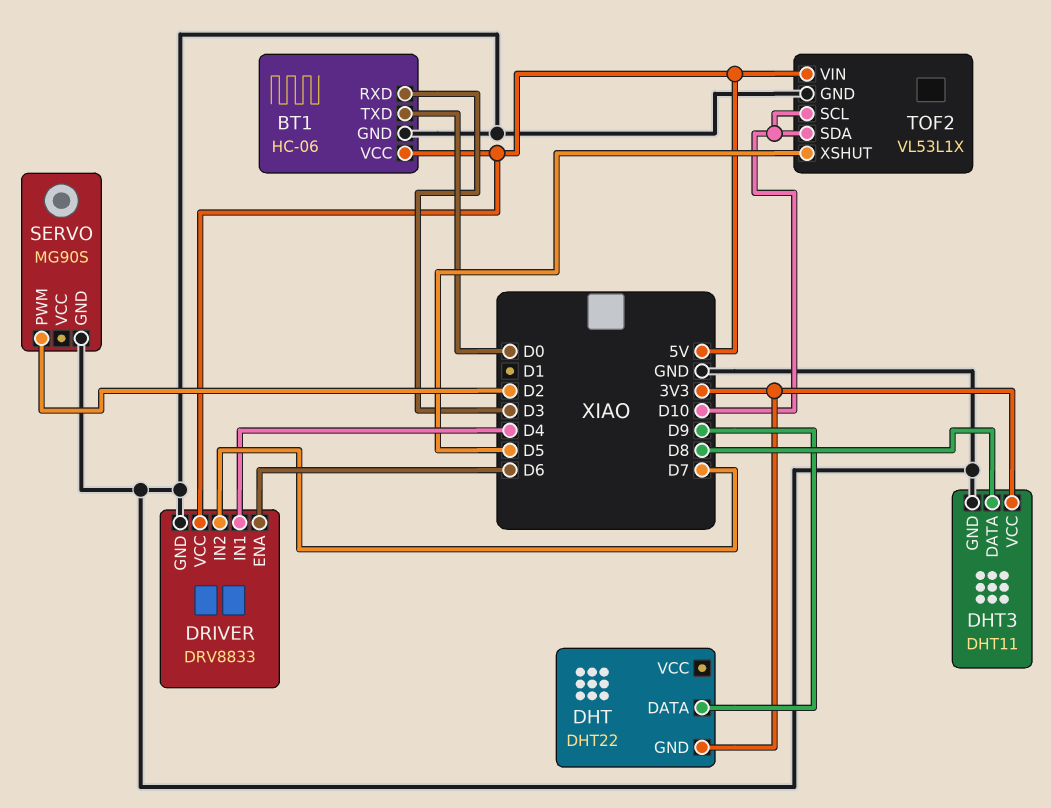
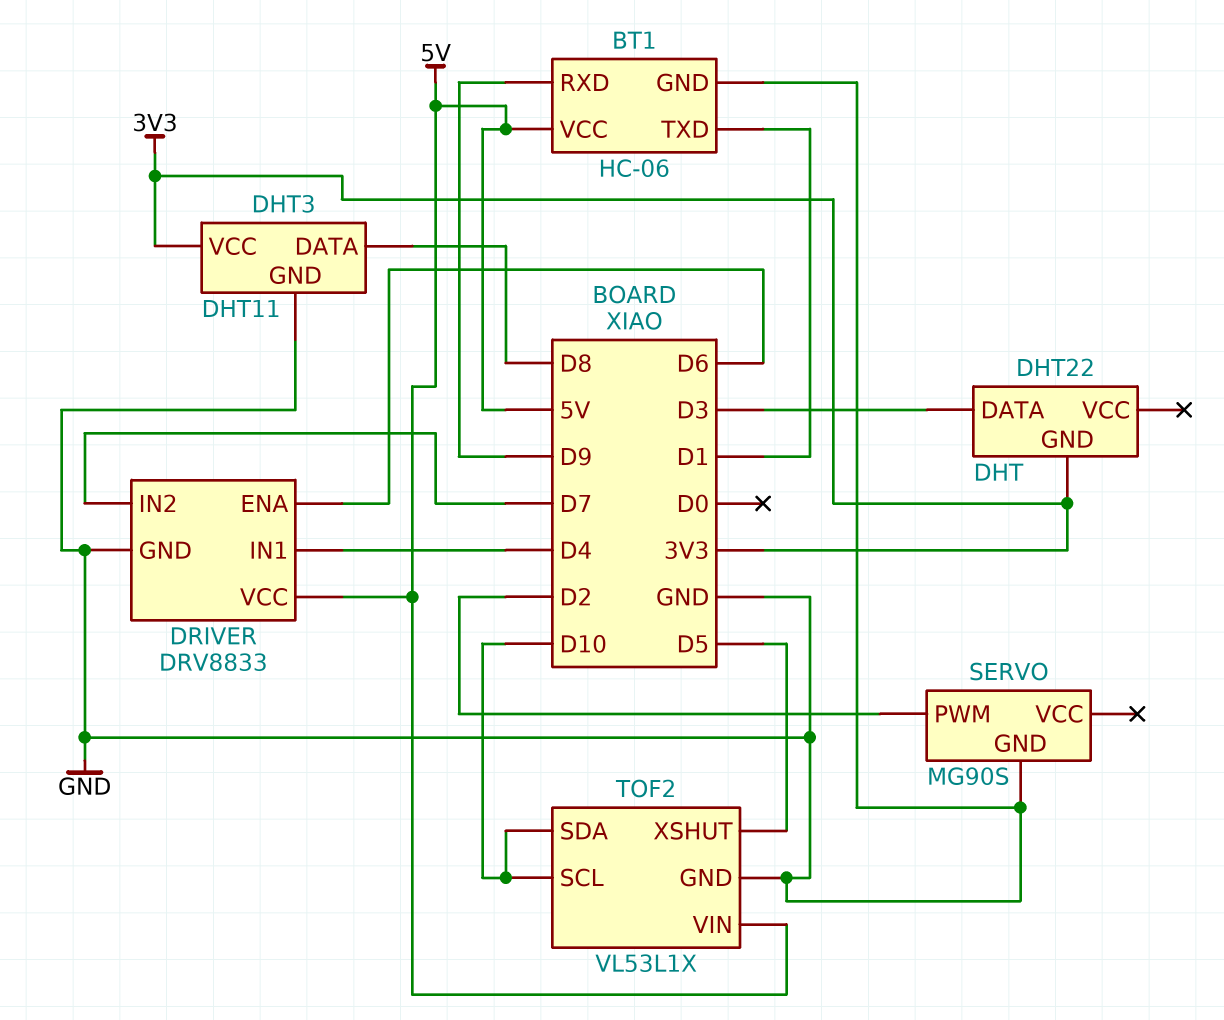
BT1 pin RXD: D3 -> D9
BT1 pin TXD: D0 -> D1
DHT pin DATA: D9 -> D3

